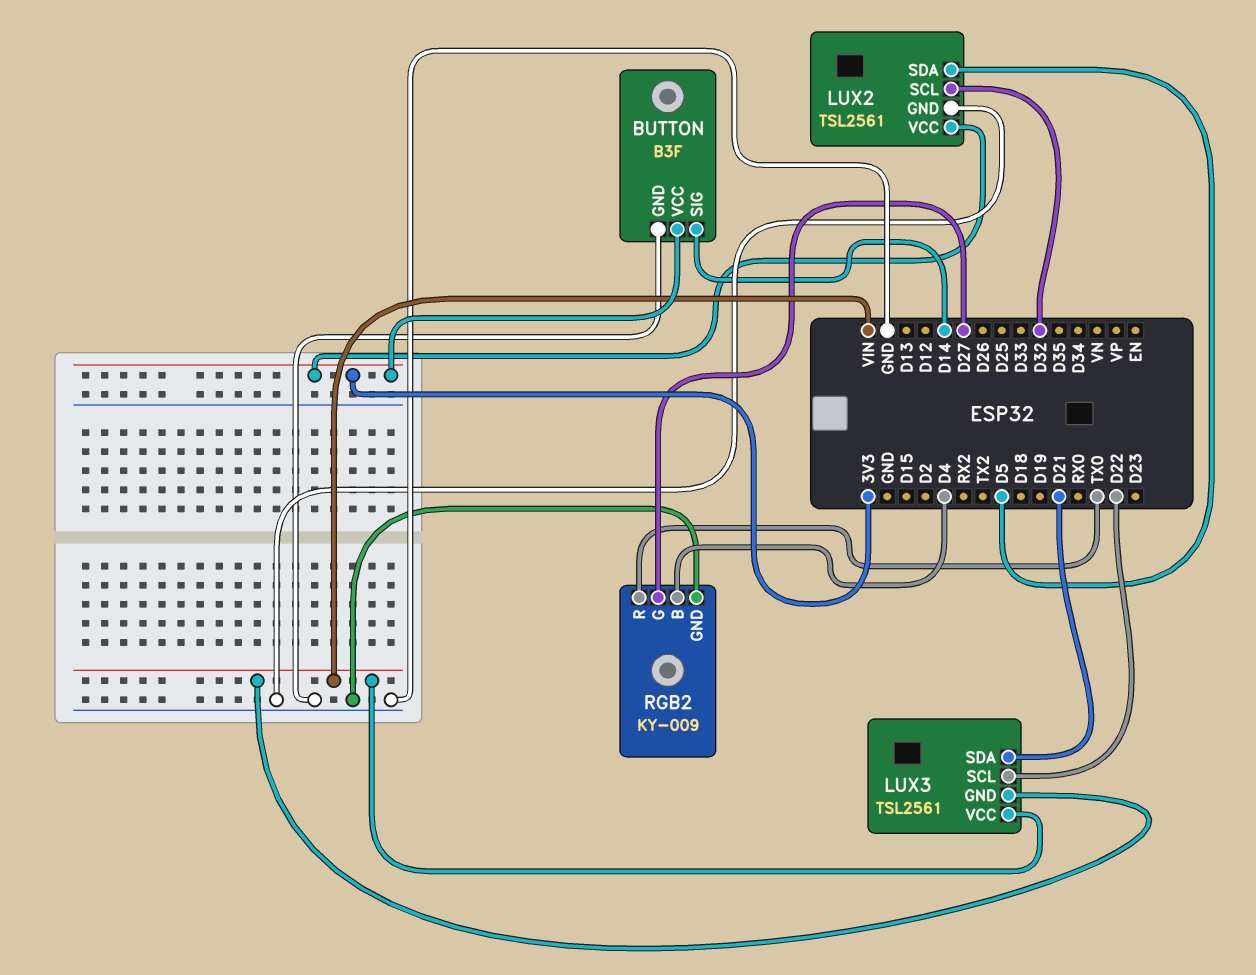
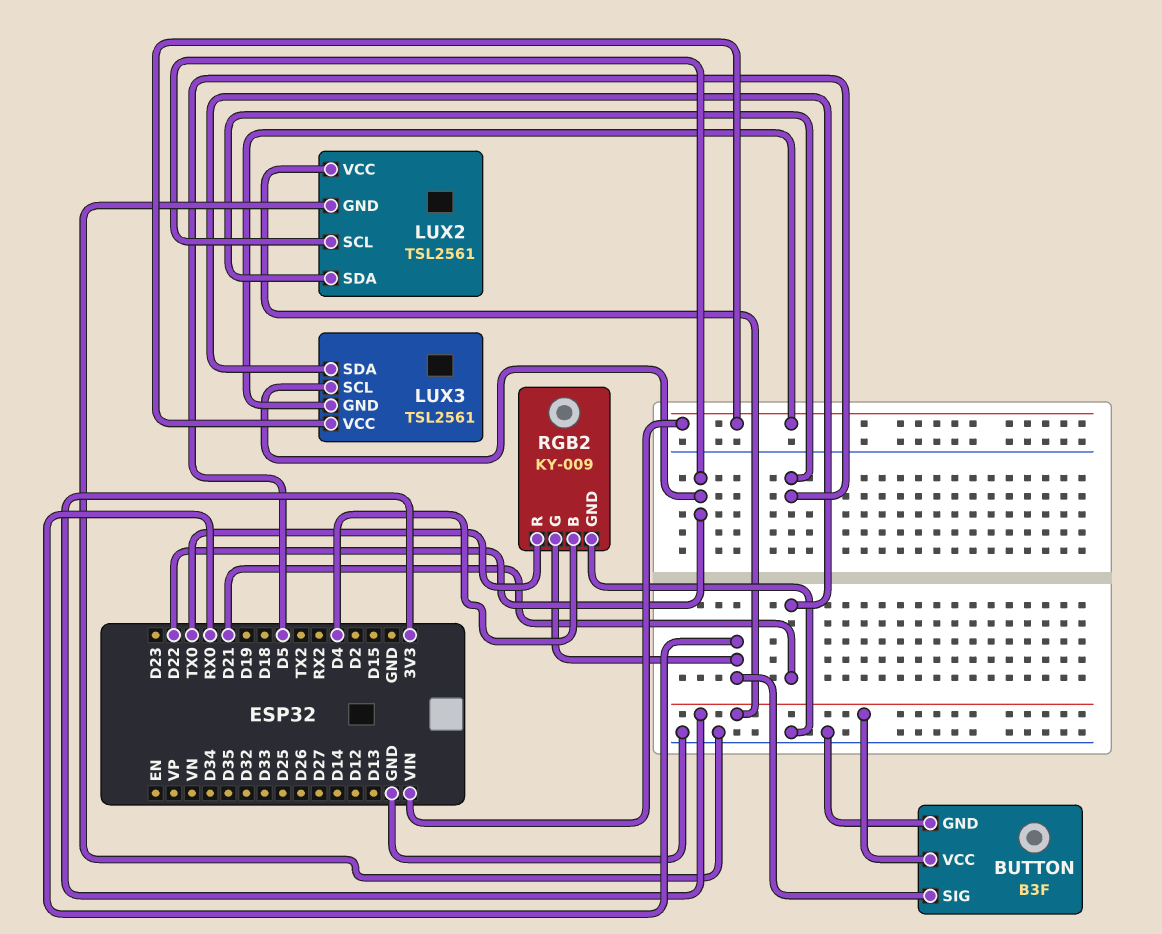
BUTTON pin SIG: D14 -> RX0
LUX2 pin SCL: D32 -> D22
RGB2 pin G: D27 -> RX0

